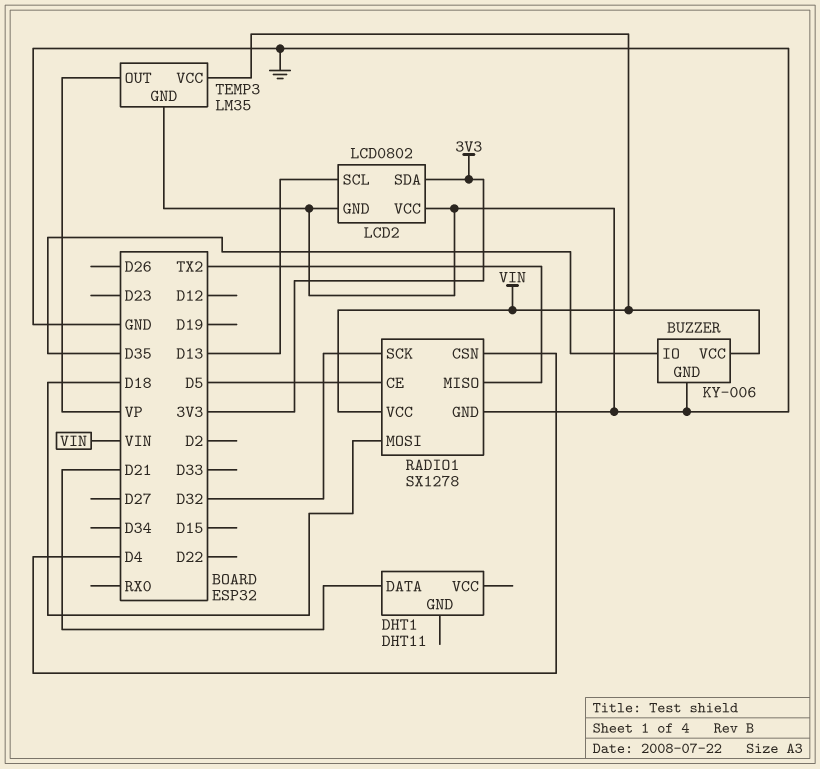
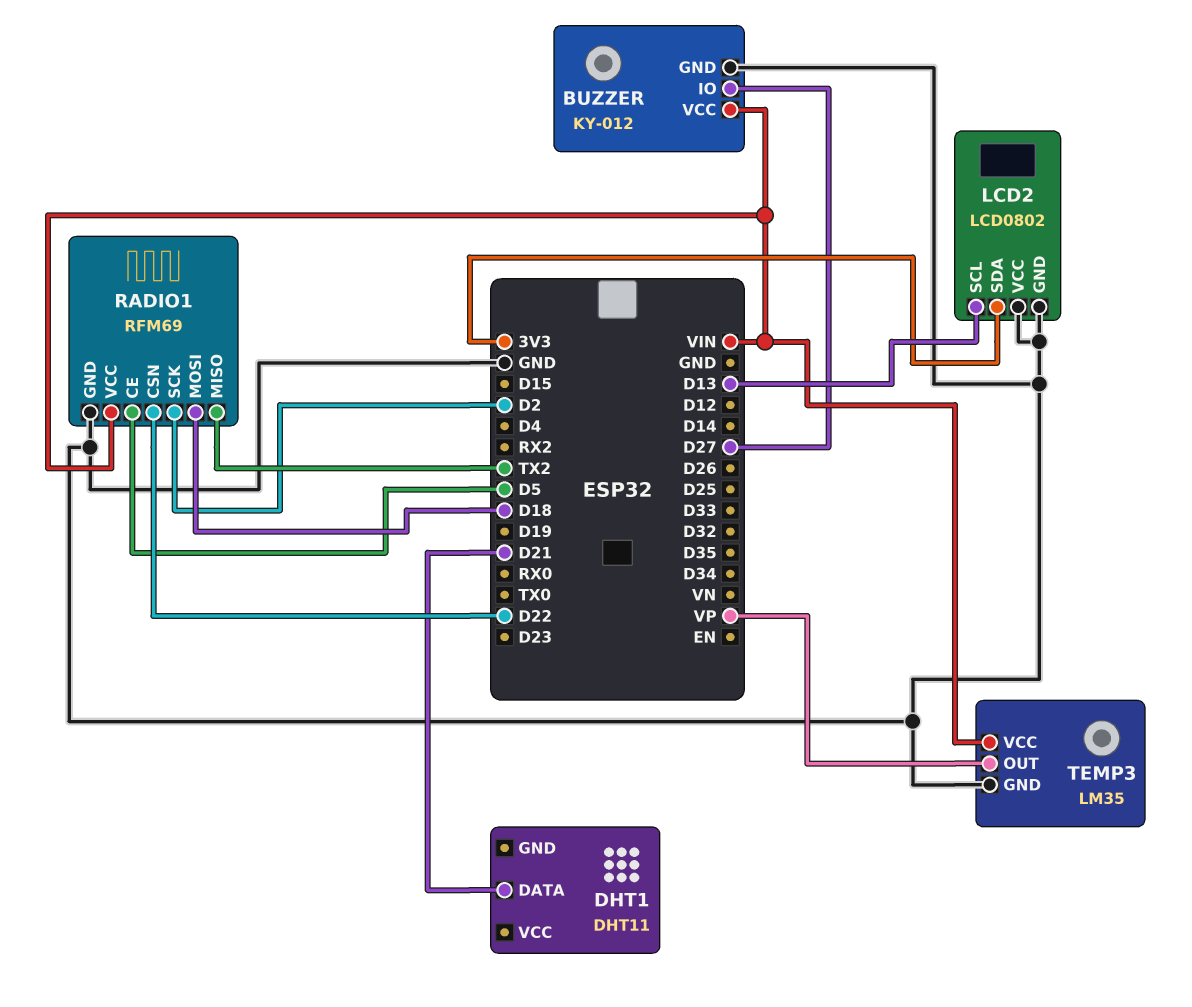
BUZZER: KY-006 -> KY-012
BUZZER pin IO: D35 -> D27
RADIO1: SX1278 -> RFM69
RADIO1 pin CSN: D4 -> D22
RADIO1 pin SCK: D32 -> D2

